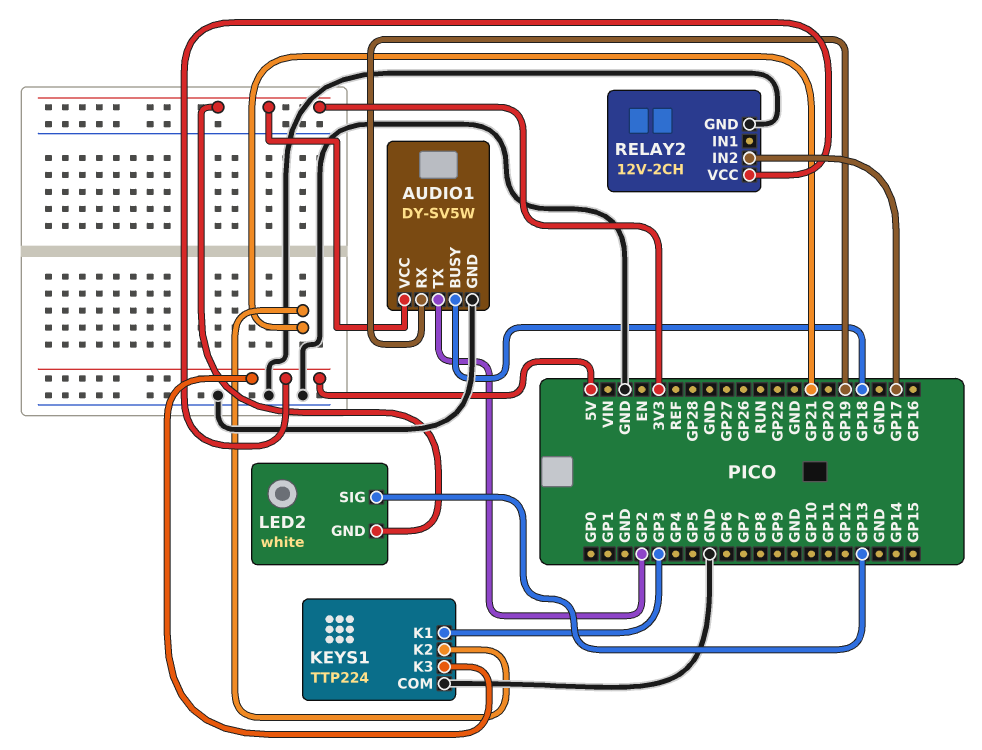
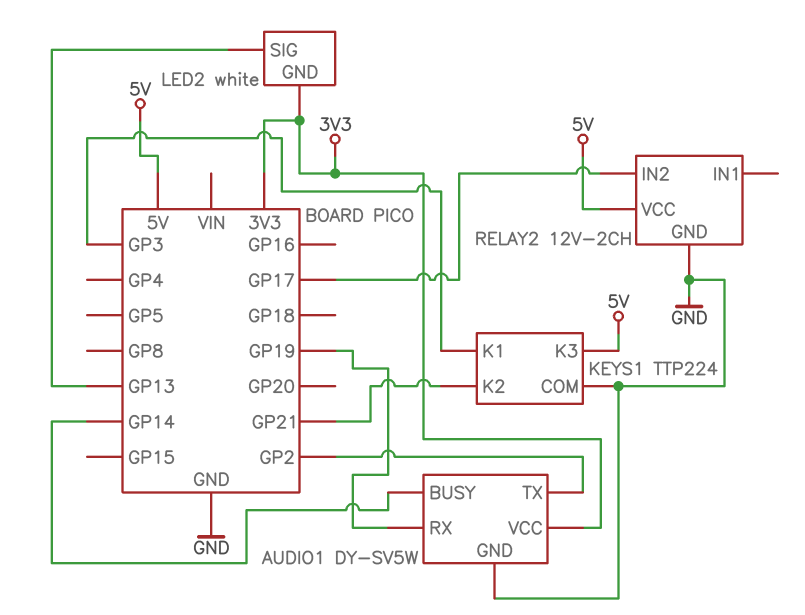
AUDIO1 pin BUSY: GP18 -> GP14

